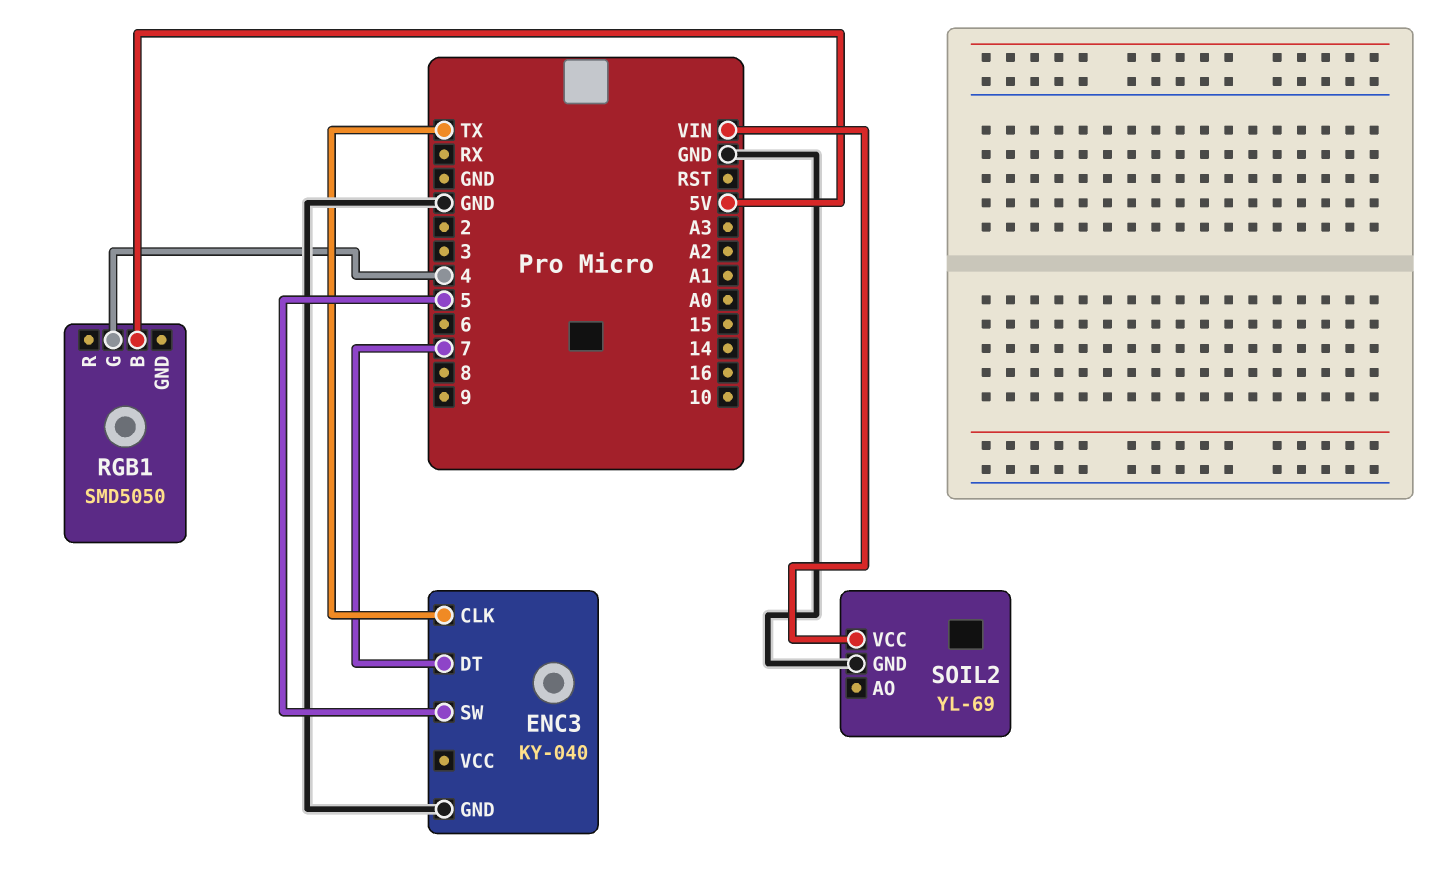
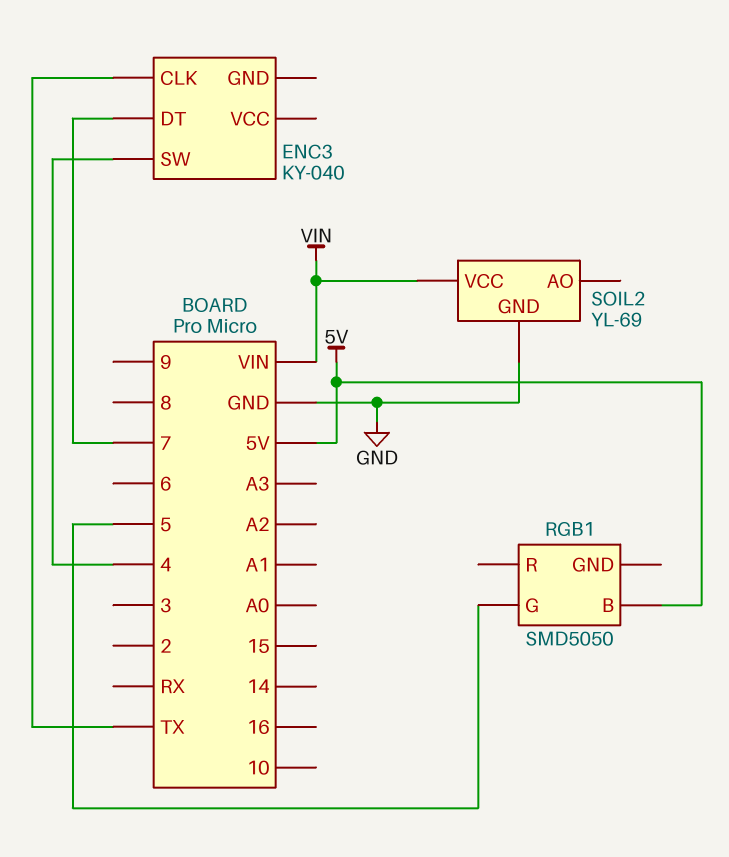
ENC3 pin GND: GND -> none
ENC3 pin SW: 5 -> 4
RGB1 pin G: 4 -> 5

